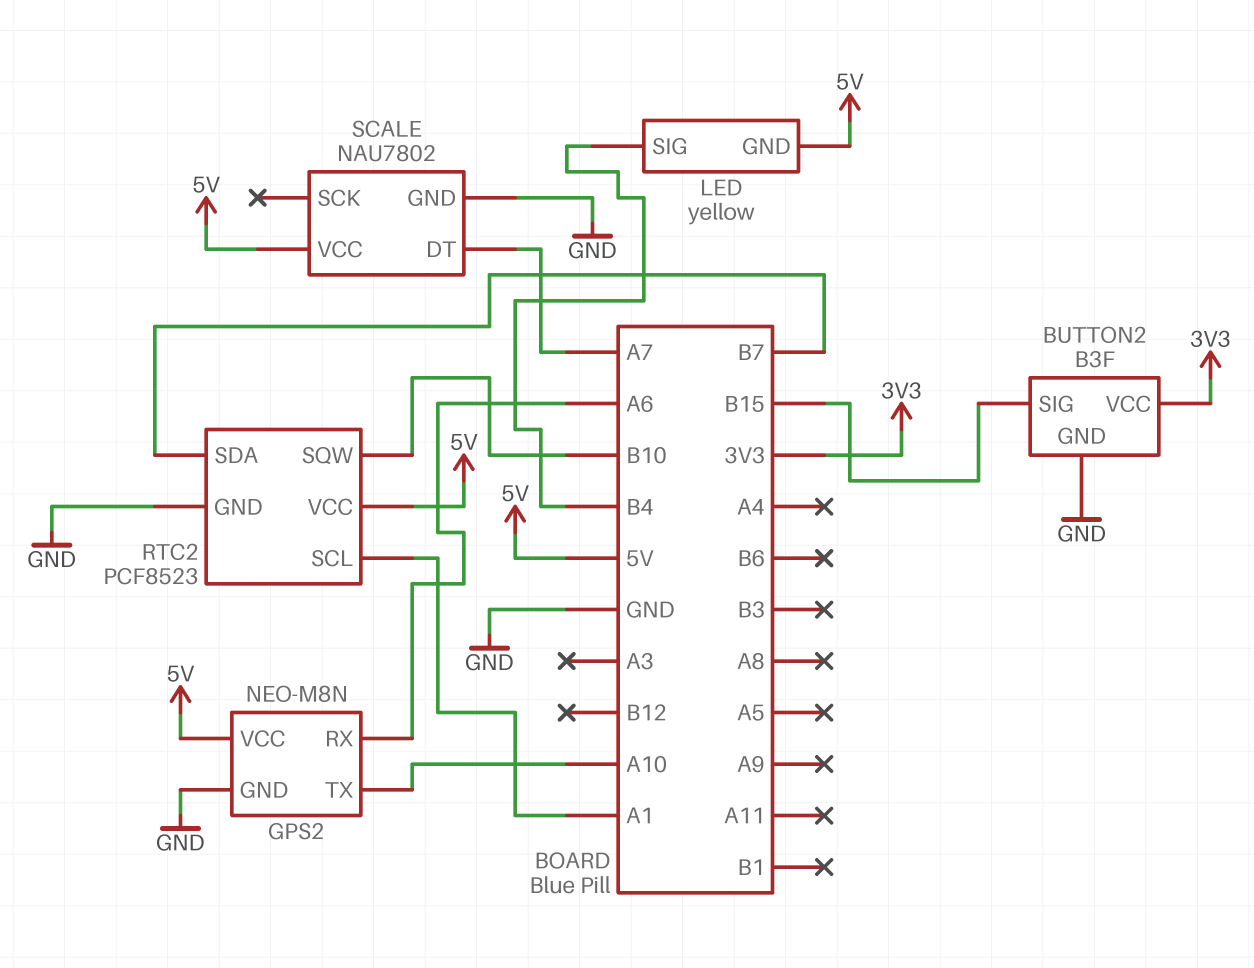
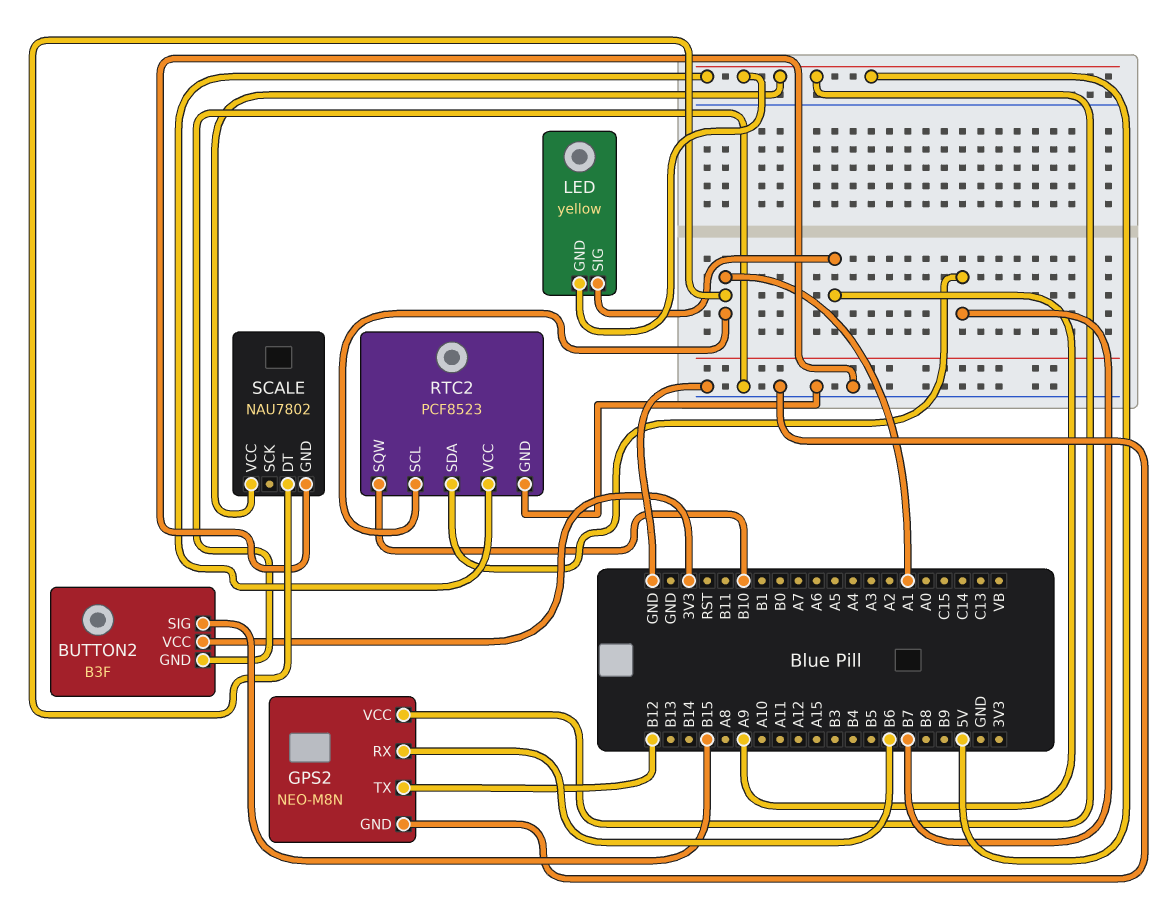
GPS2 pin RX: A6 -> B6
GPS2 pin TX: A10 -> B12
LED pin SIG: B4 -> A9
SCALE pin DT: A7 -> A1

